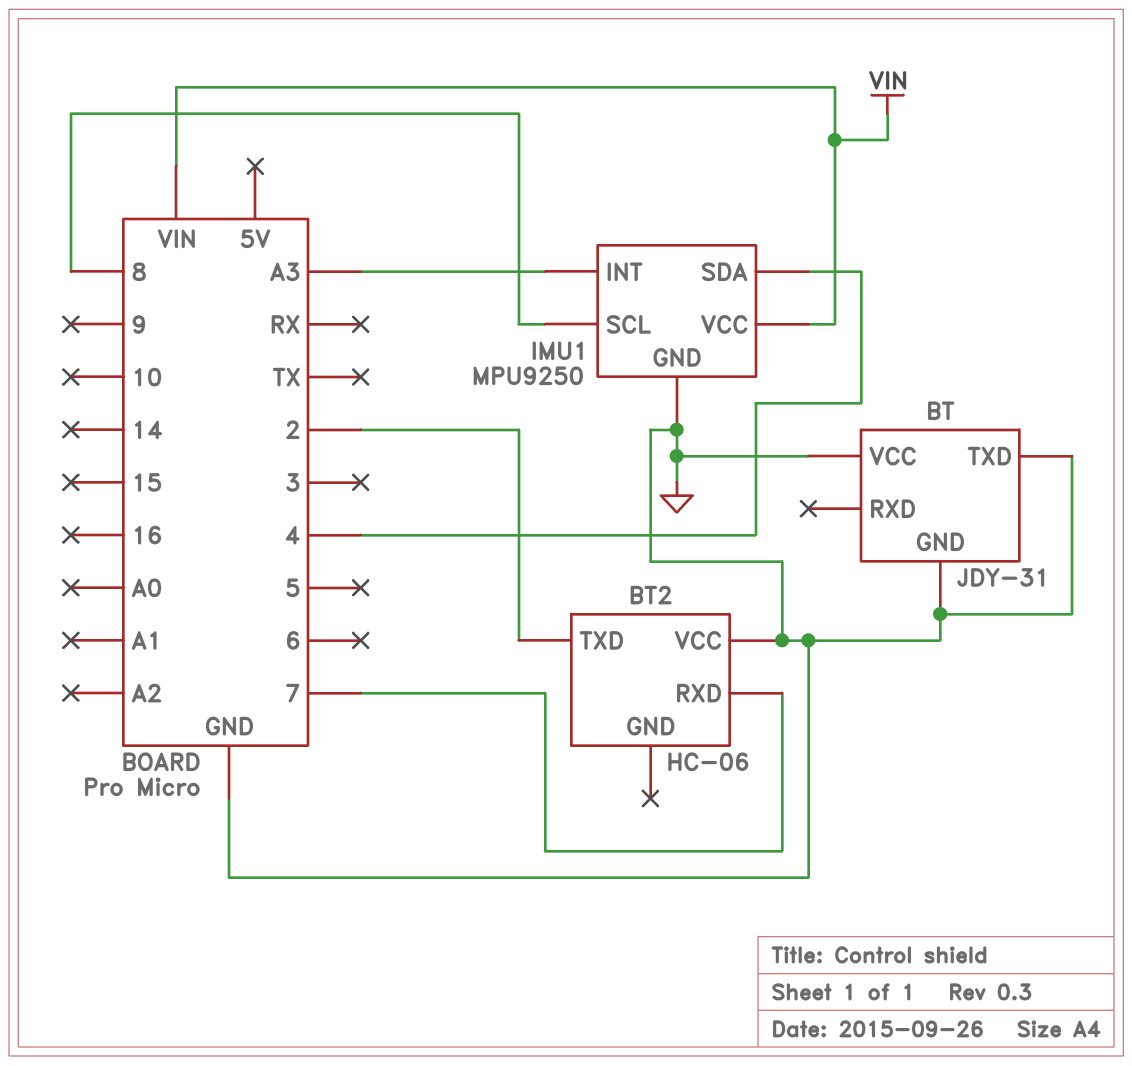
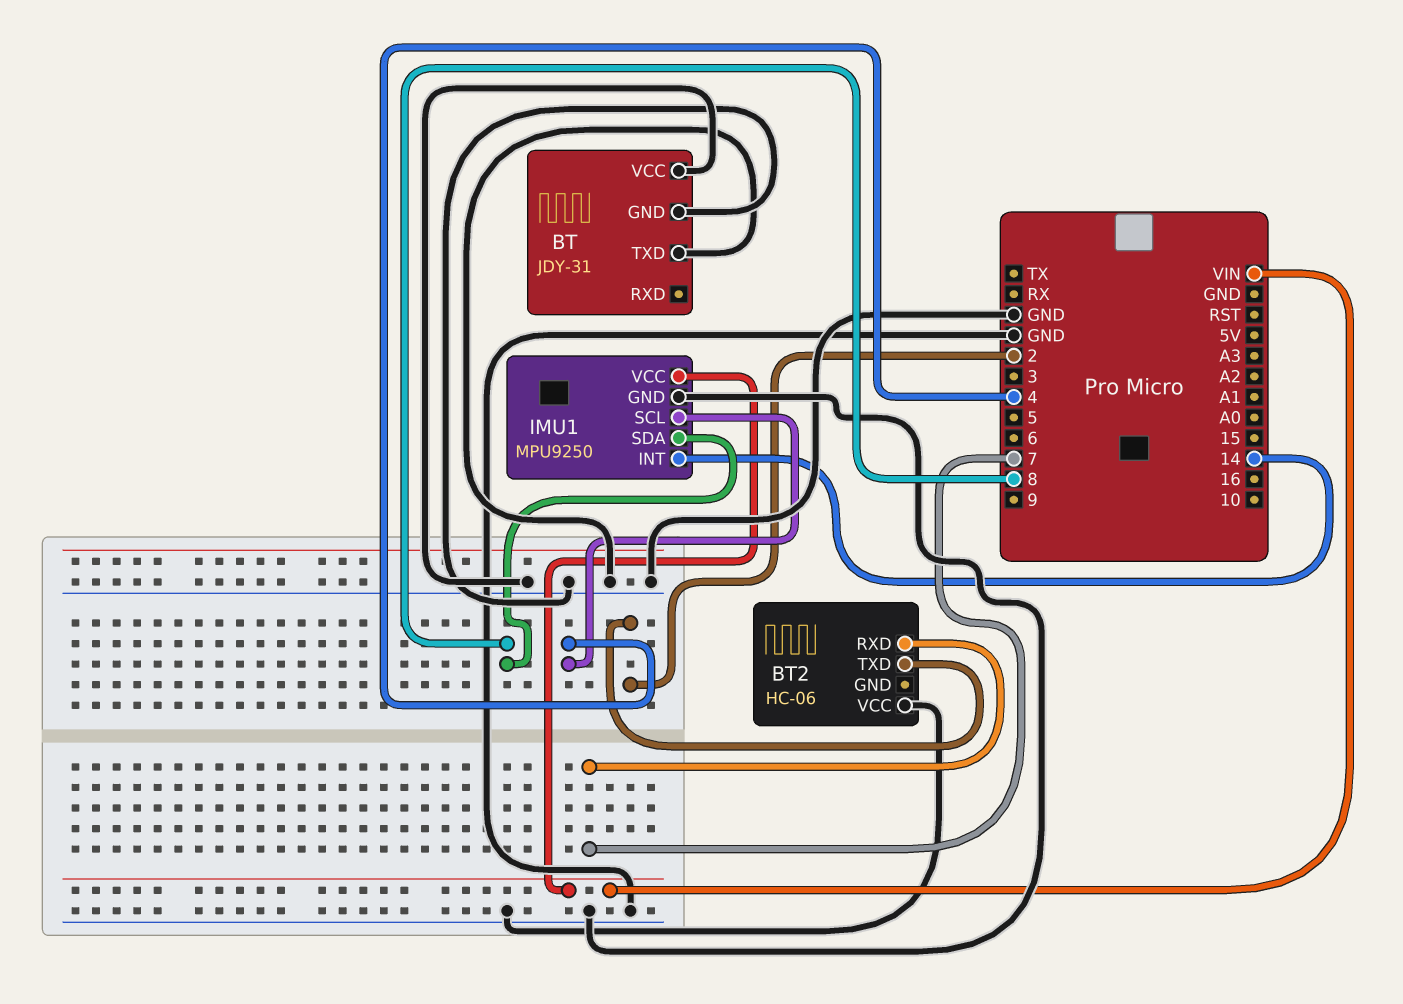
IMU1 pin INT: A3 -> 14
IMU1 pin SCL: 8 -> 4
IMU1 pin SDA: 4 -> 8

